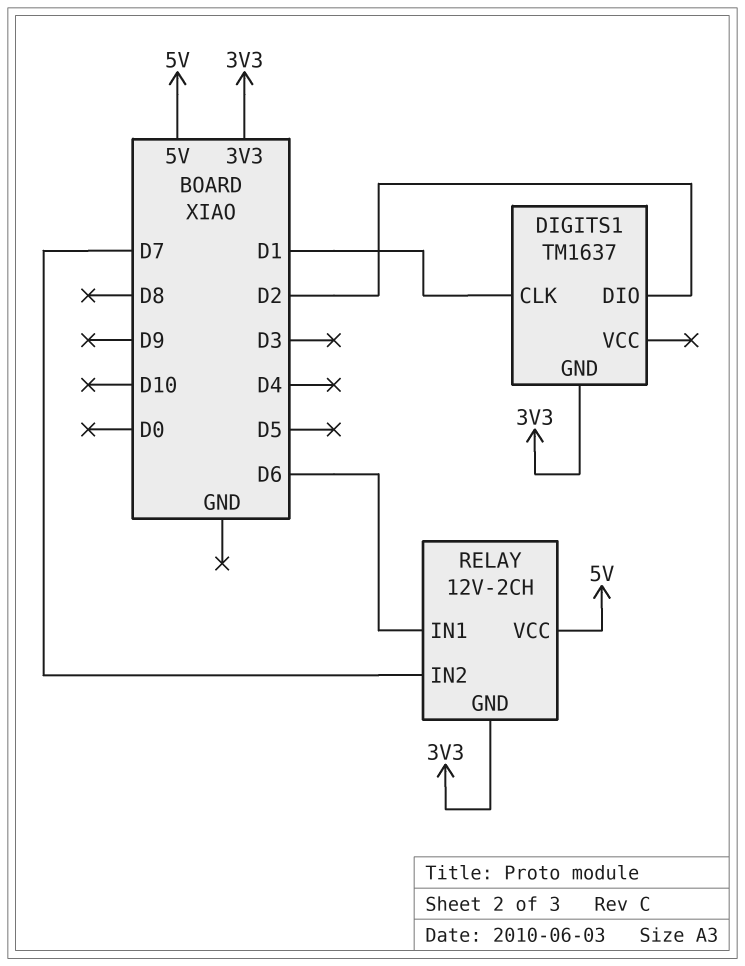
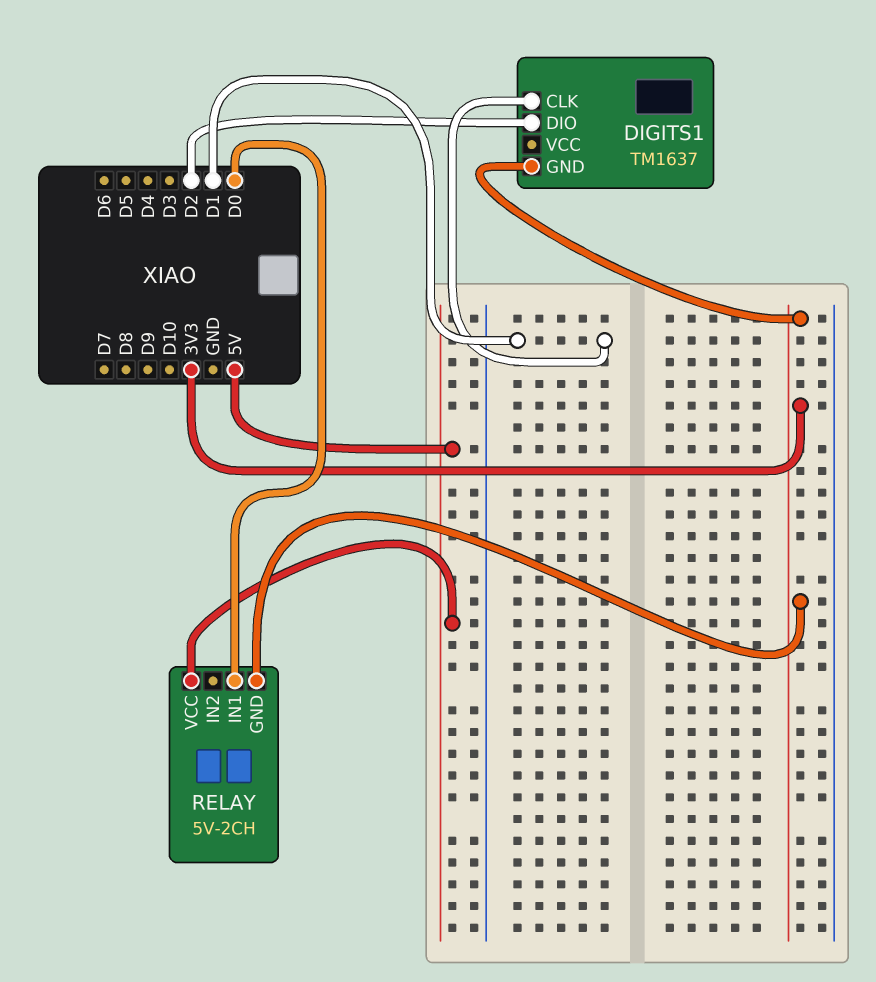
RELAY: 12V-2CH -> 5V-2CH
RELAY pin IN1: D6 -> D0
RELAY pin IN2: D7 -> none

